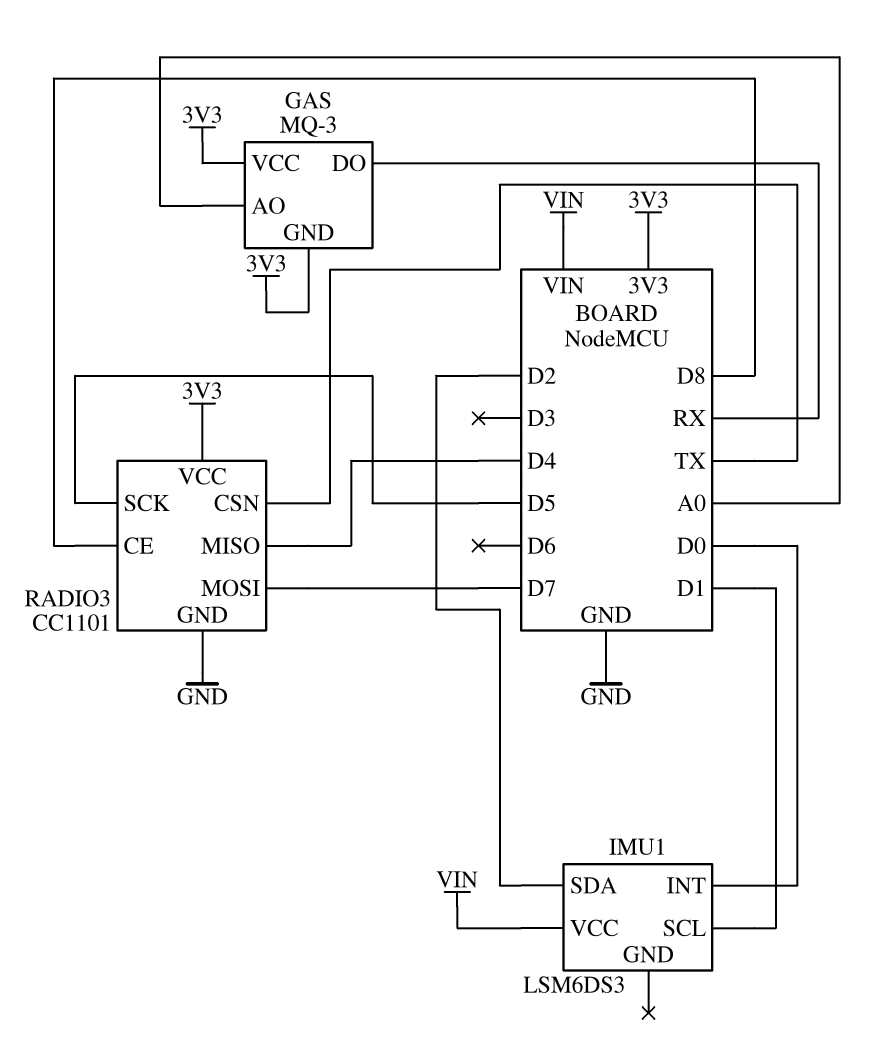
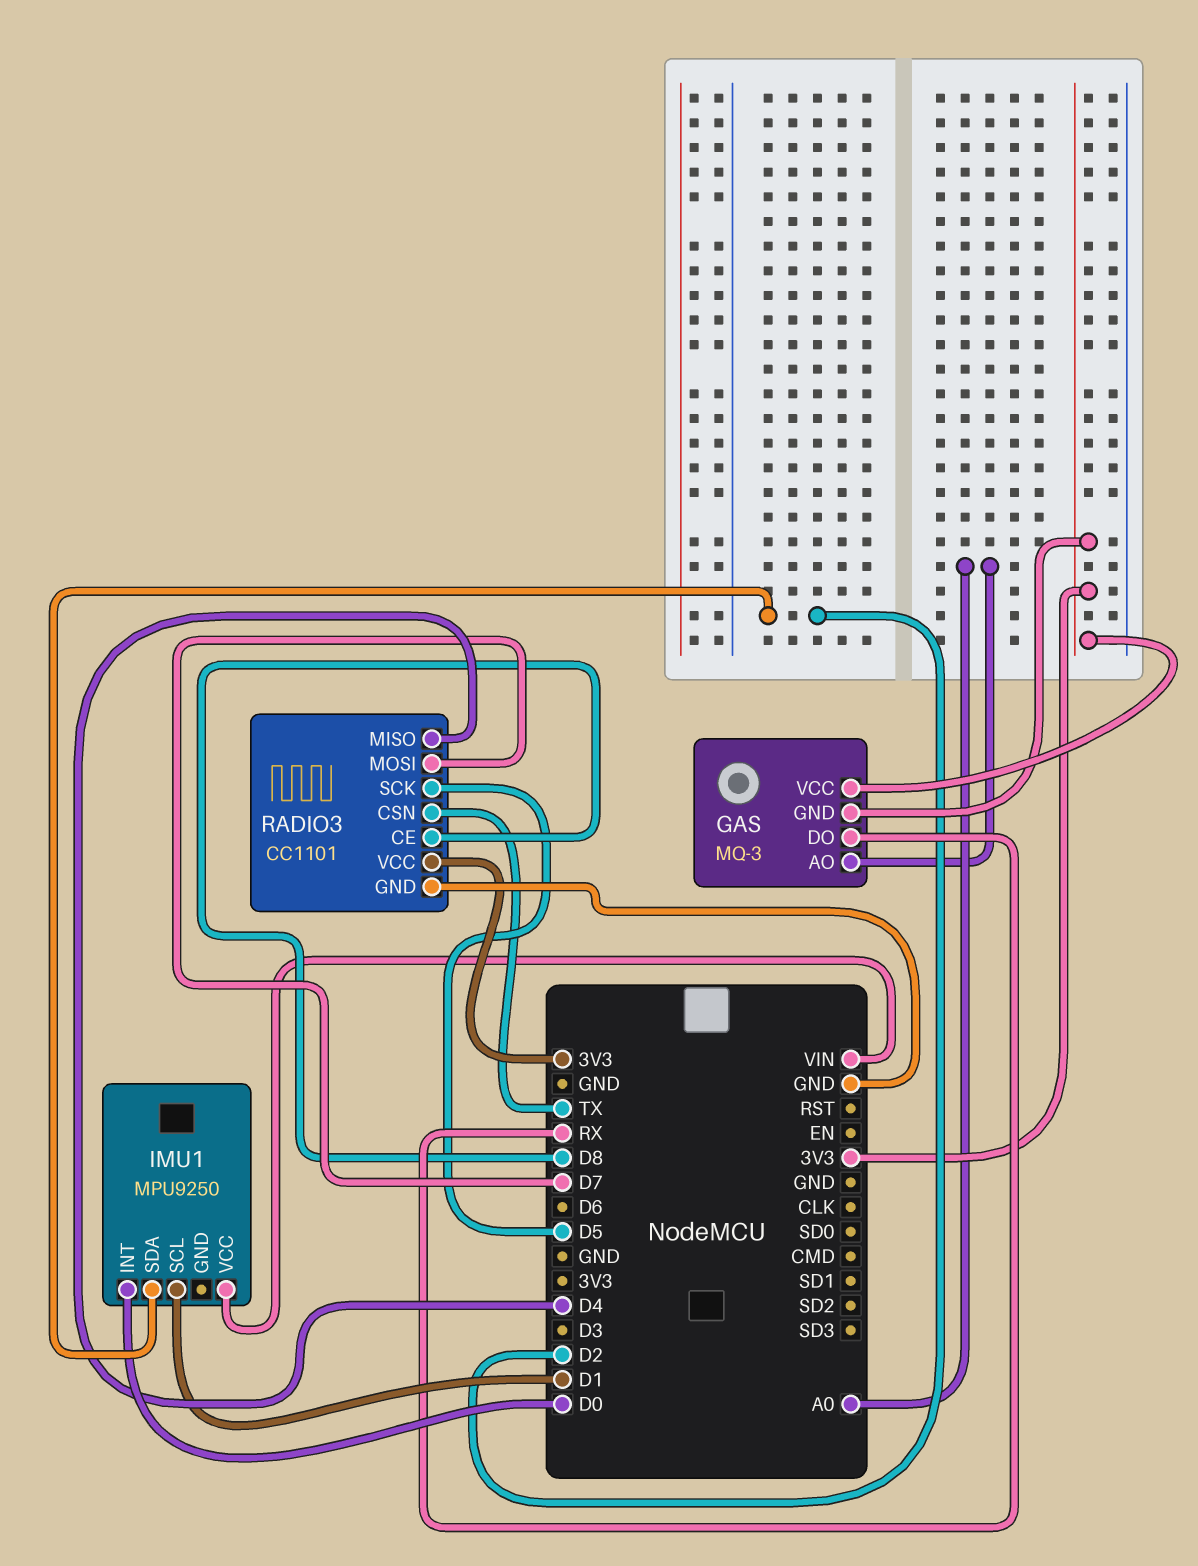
IMU1: LSM6DS3 -> MPU9250

